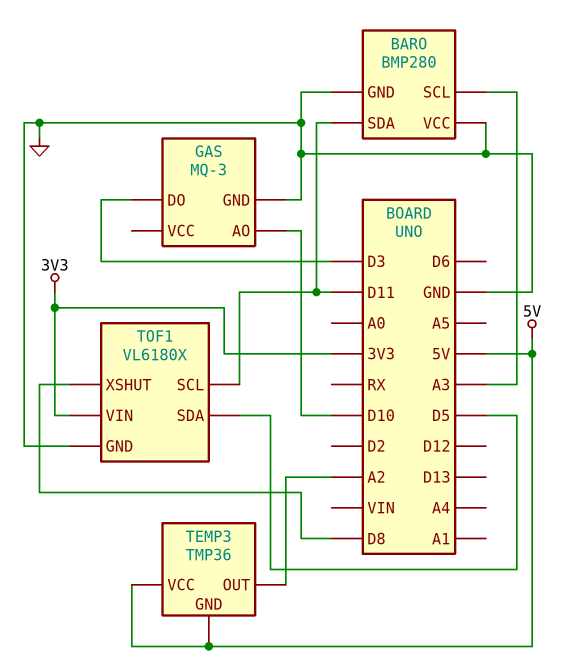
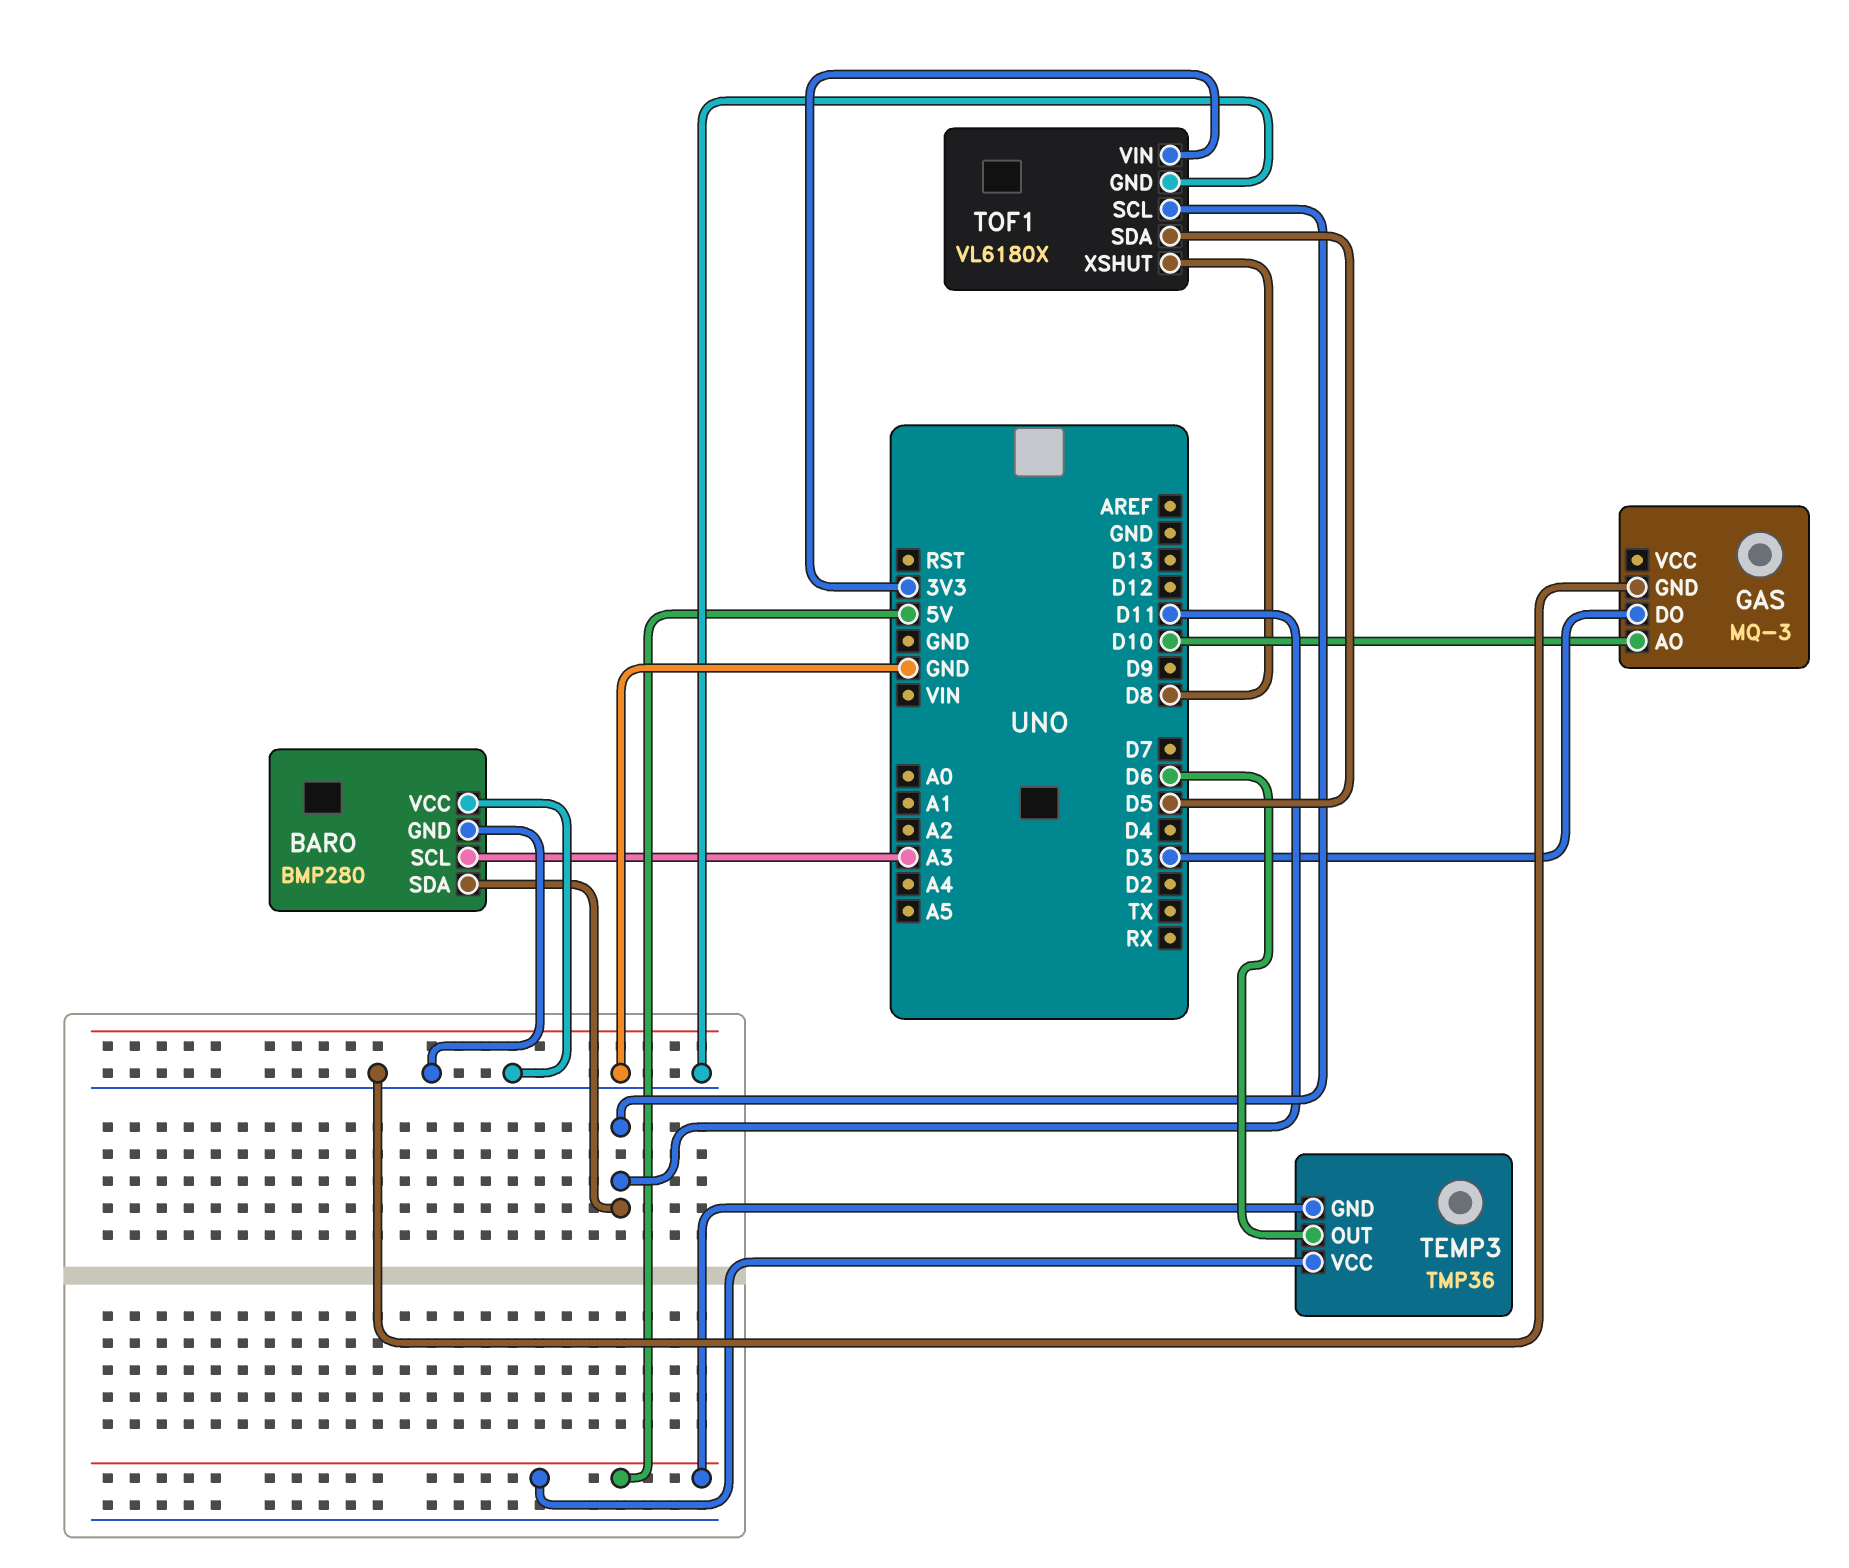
TEMP3 pin OUT: A2 -> D6

